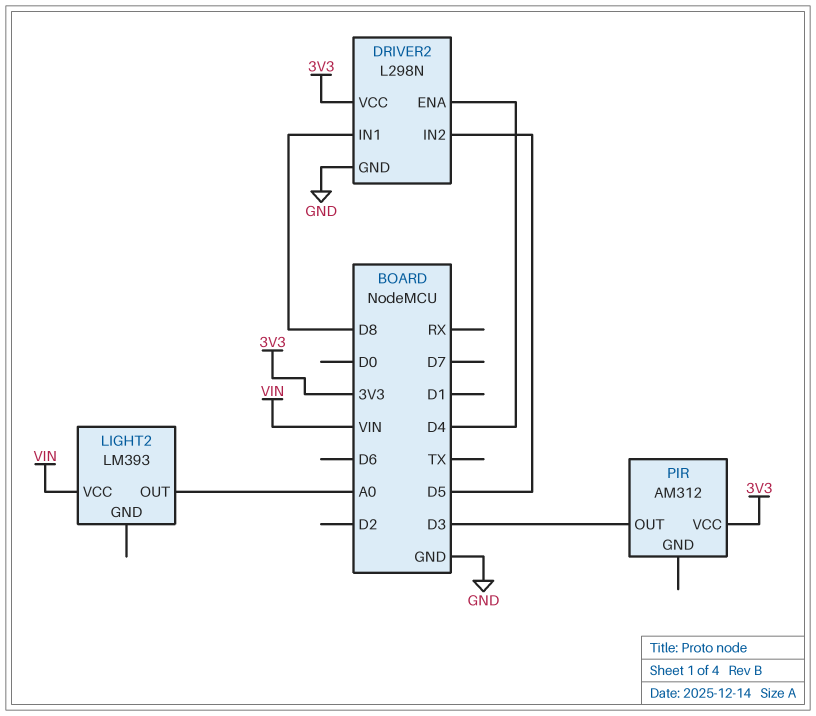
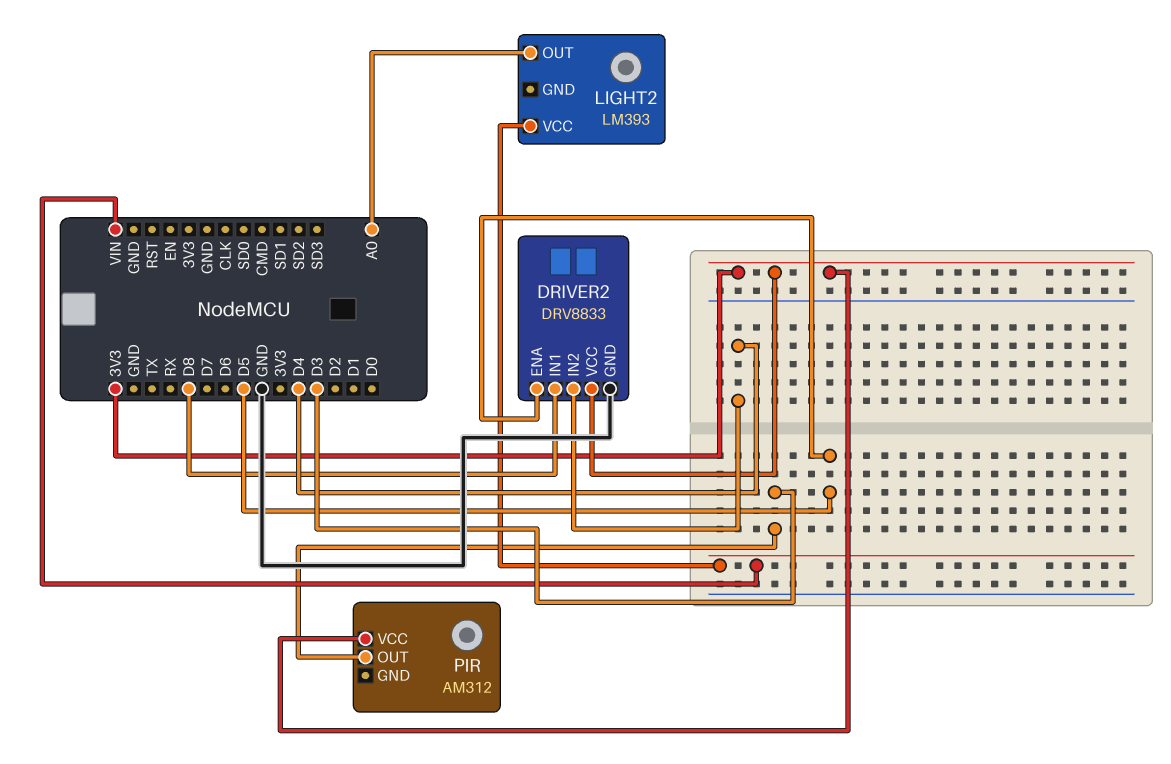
DRIVER2: L298N -> DRV8833
DRIVER2 pin ENA: D4 -> D5
DRIVER2 pin IN2: D5 -> D4

